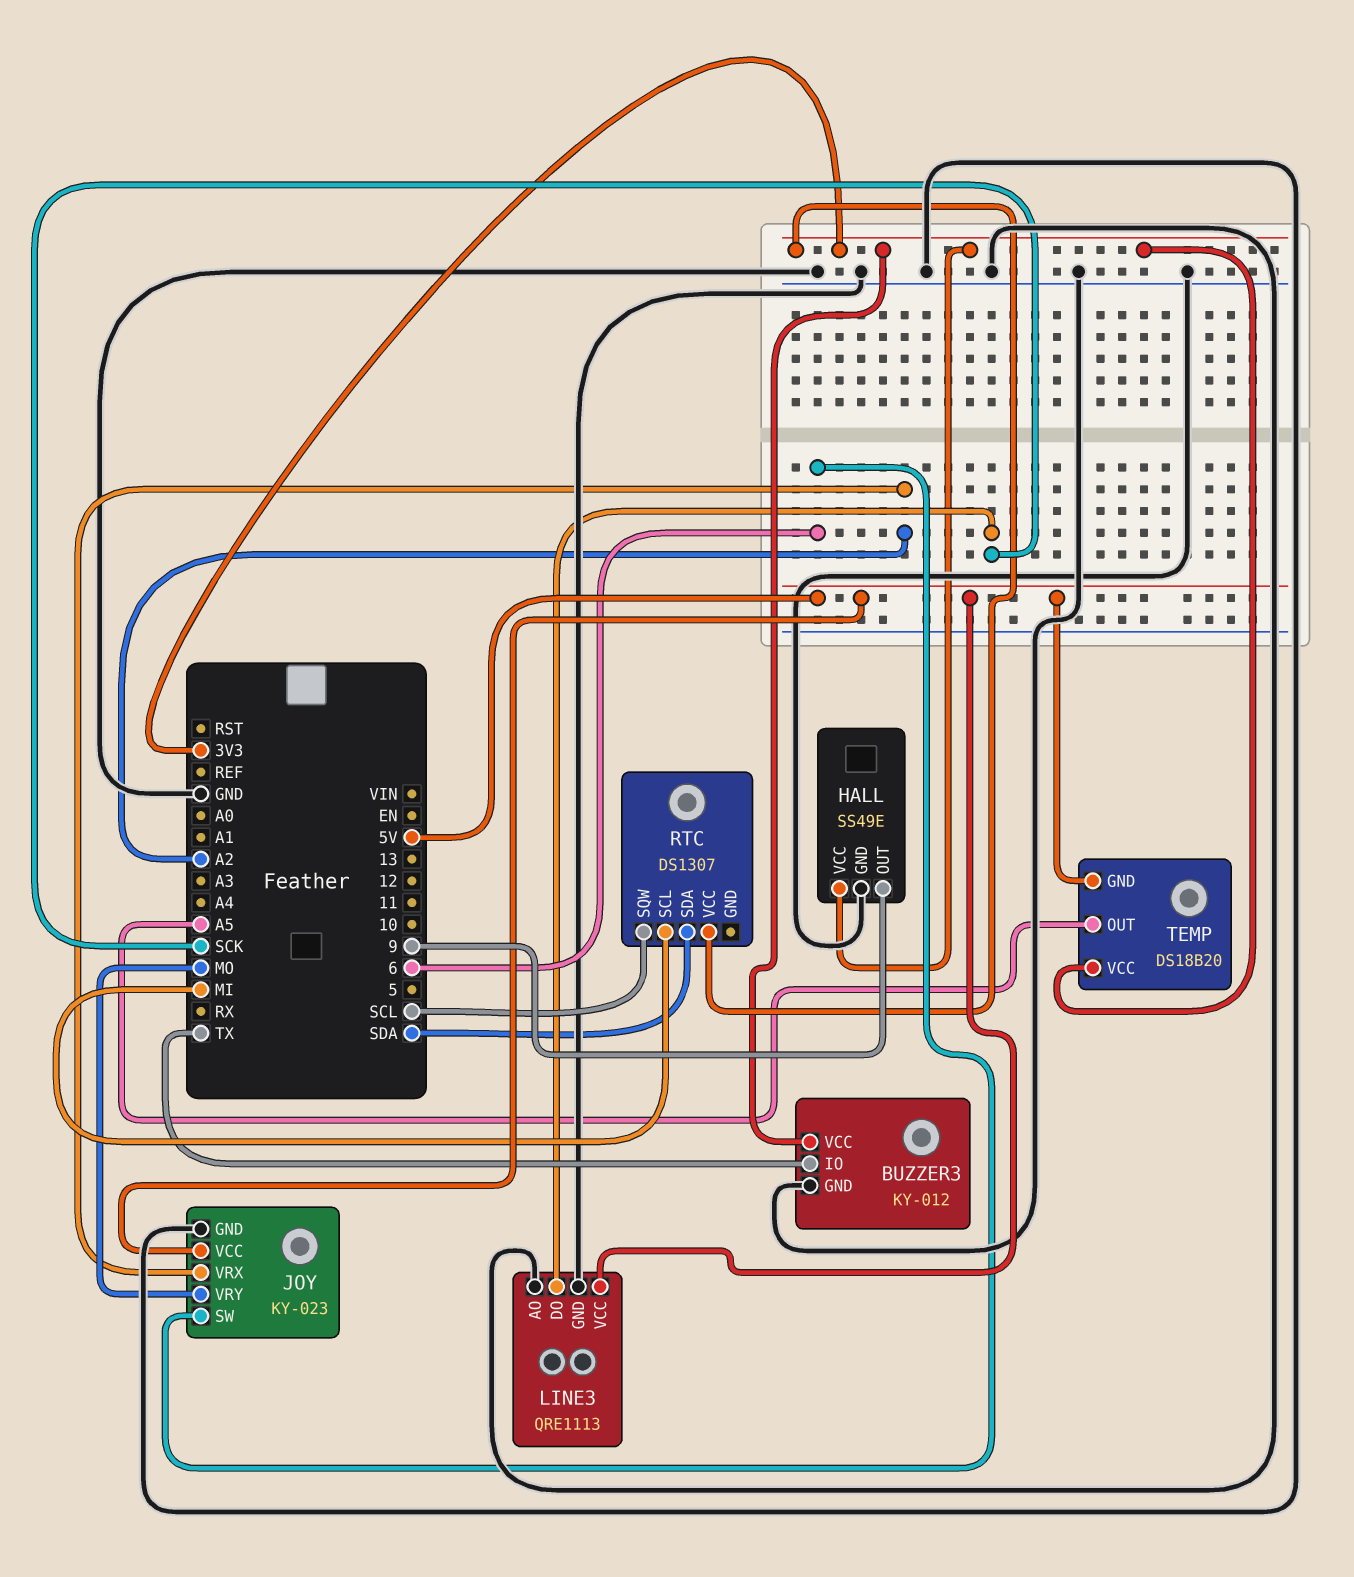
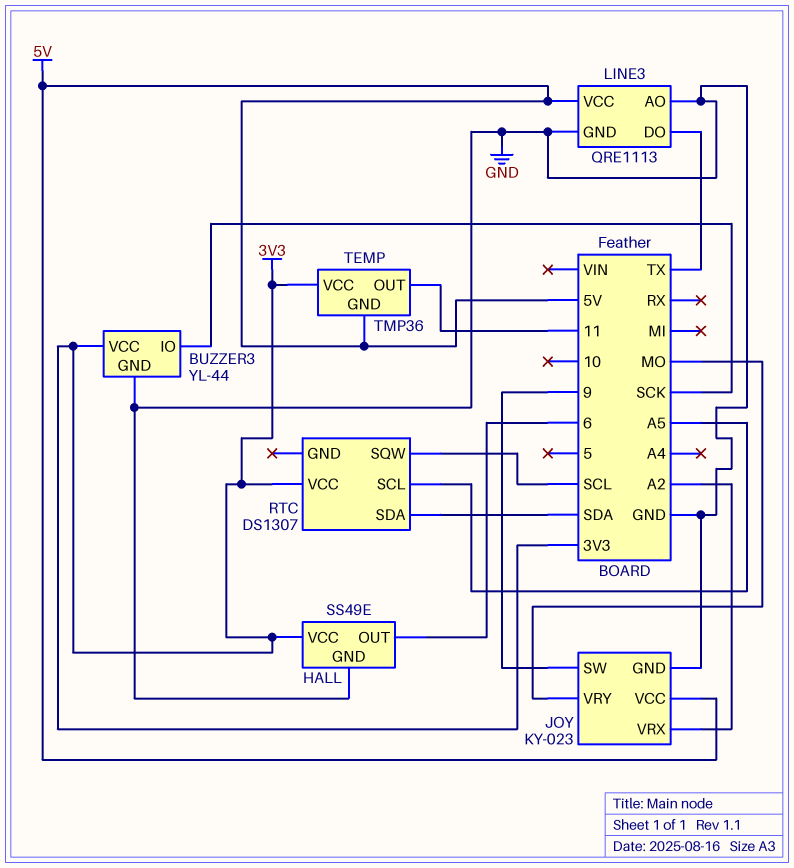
BUZZER3: KY-012 -> YL-44
BUZZER3 pin IO: TX -> SCK
HALL pin OUT: 9 -> 6
JOY pin SW: 6 -> 9
LINE3 pin DO: SCK -> TX
RTC pin SCL: MI -> A5
TEMP: DS18B20 -> TMP36
TEMP pin OUT: A5 -> 11

